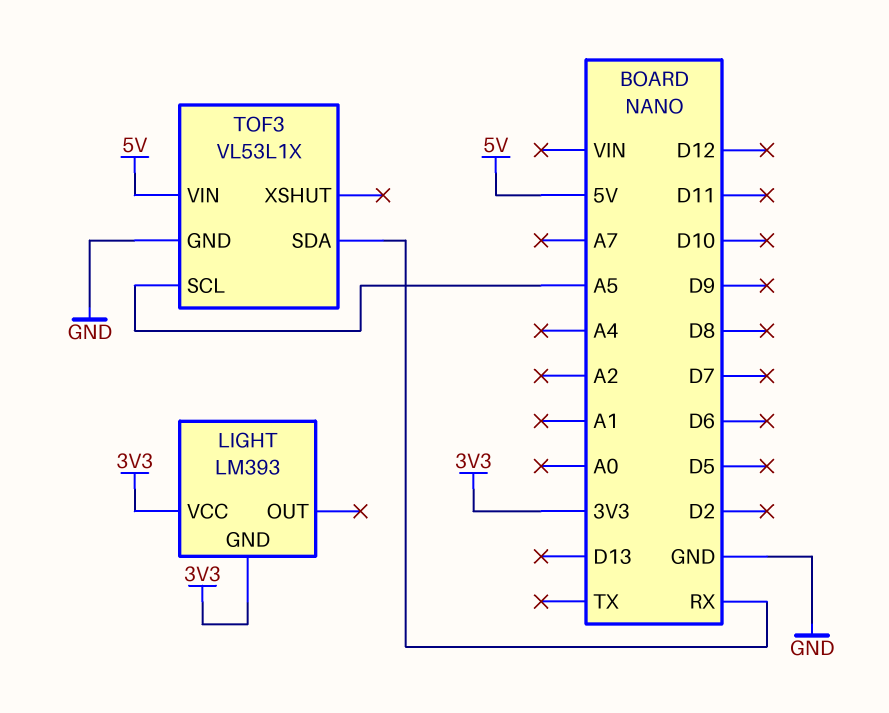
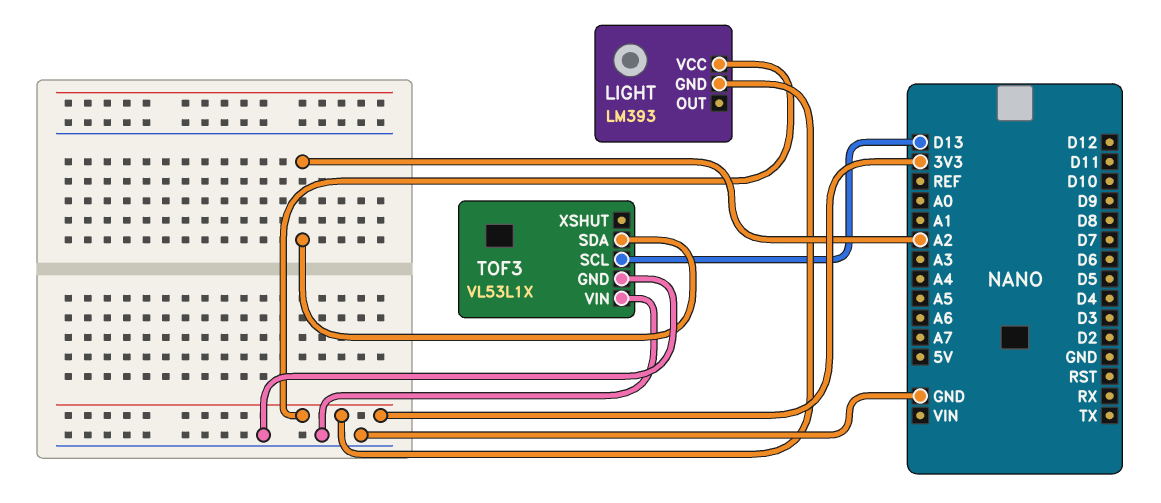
TOF3 pin SCL: A5 -> D13
TOF3 pin SDA: RX -> A2
TOF3 pin VIN: 5V -> GND

